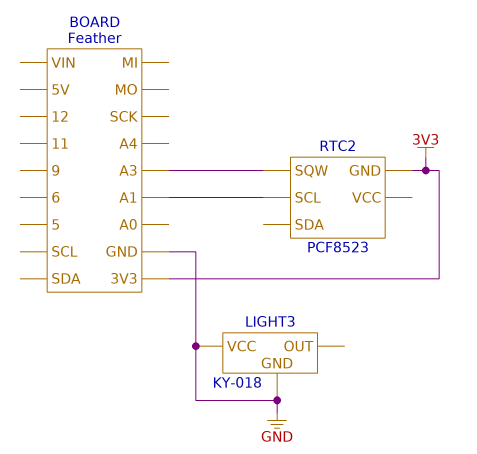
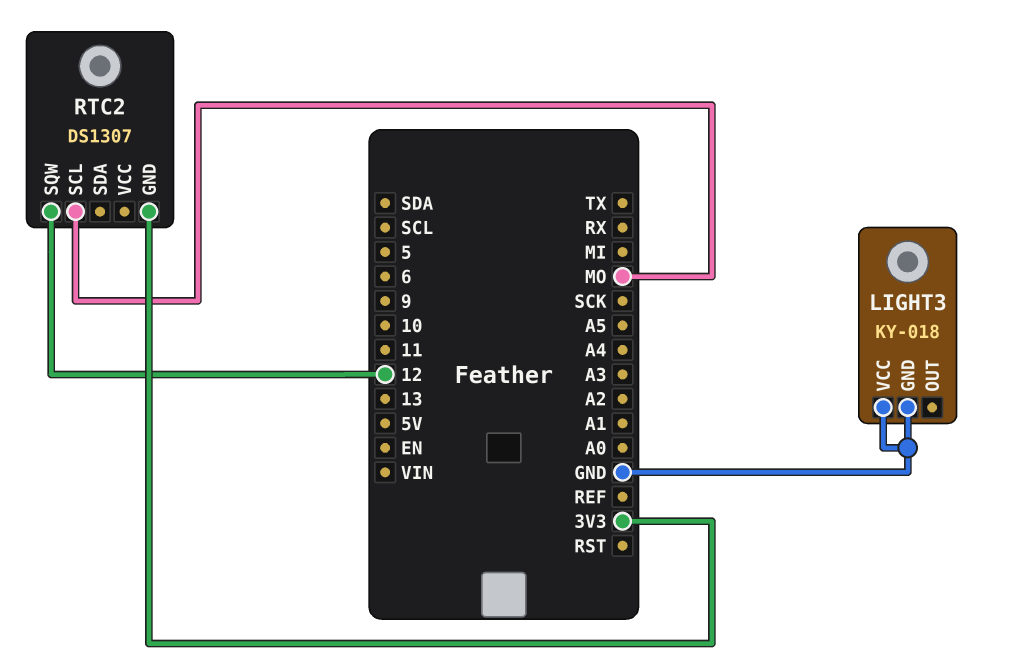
RTC2: PCF8523 -> DS1307
RTC2 pin SCL: A1 -> MO
RTC2 pin SQW: A3 -> 12

